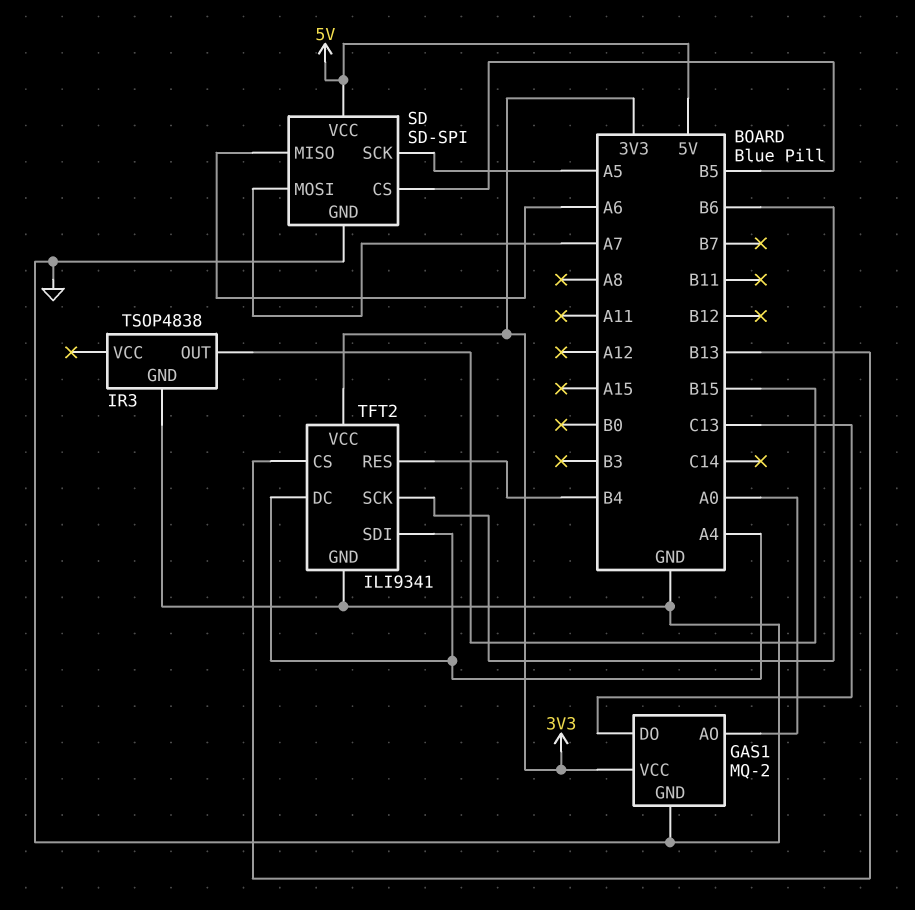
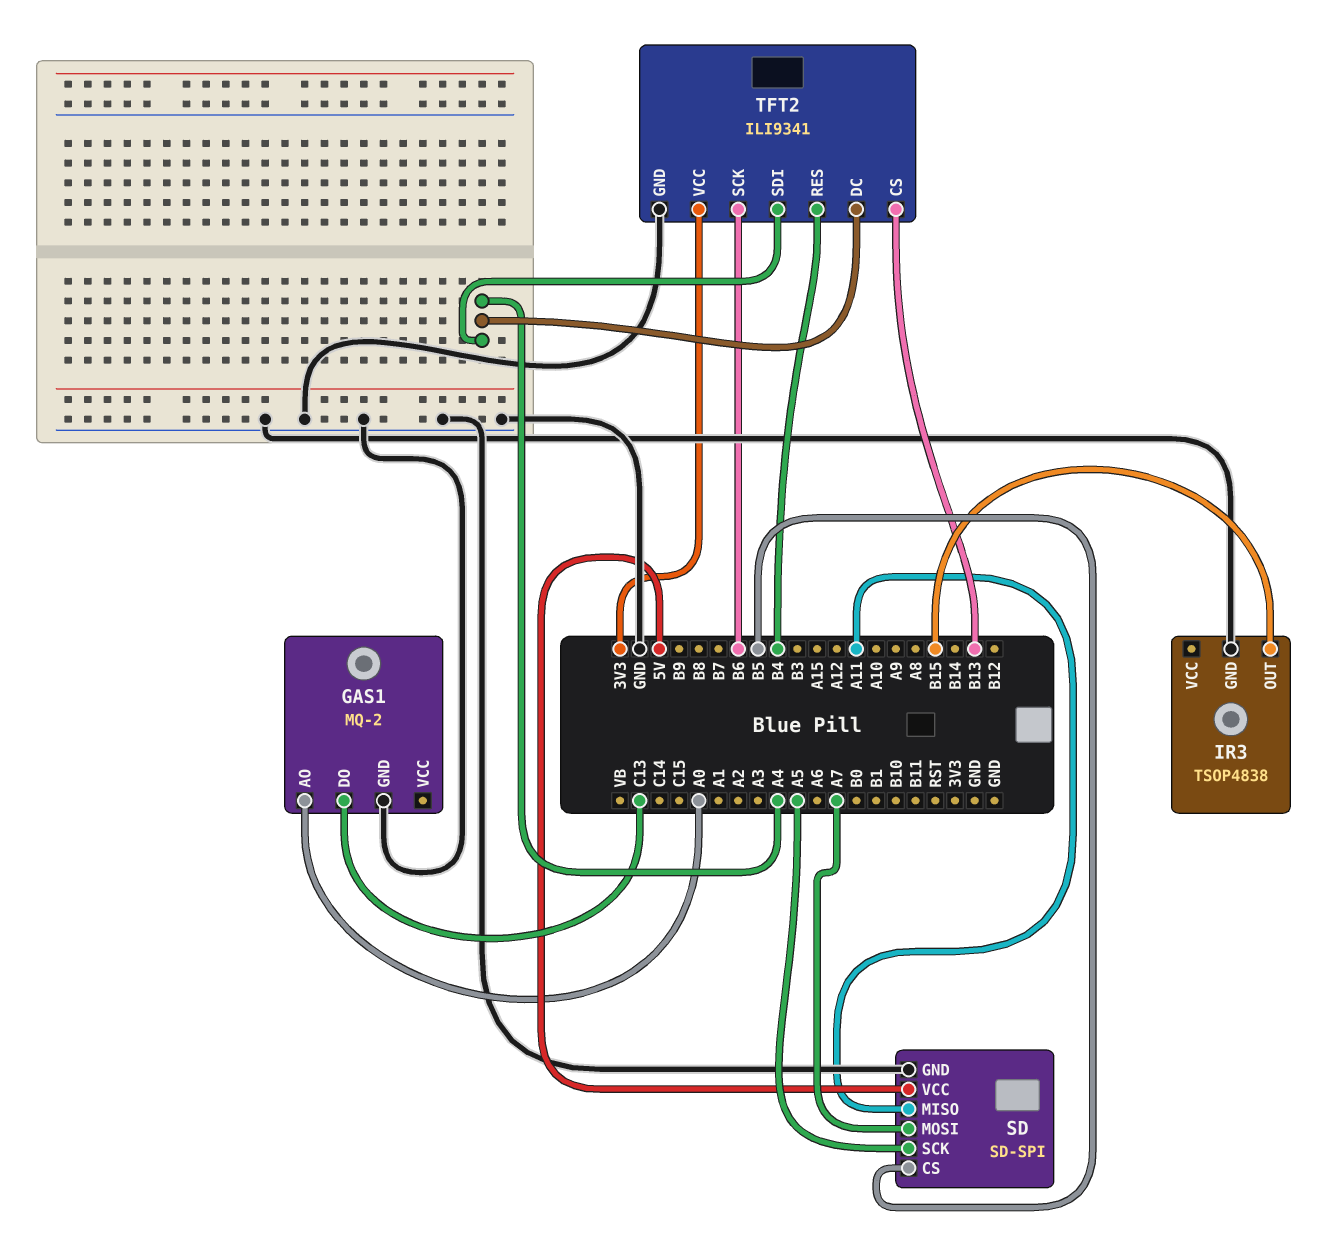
GAS1 pin VCC: 3V3 -> none
SD pin MISO: A6 -> A11

